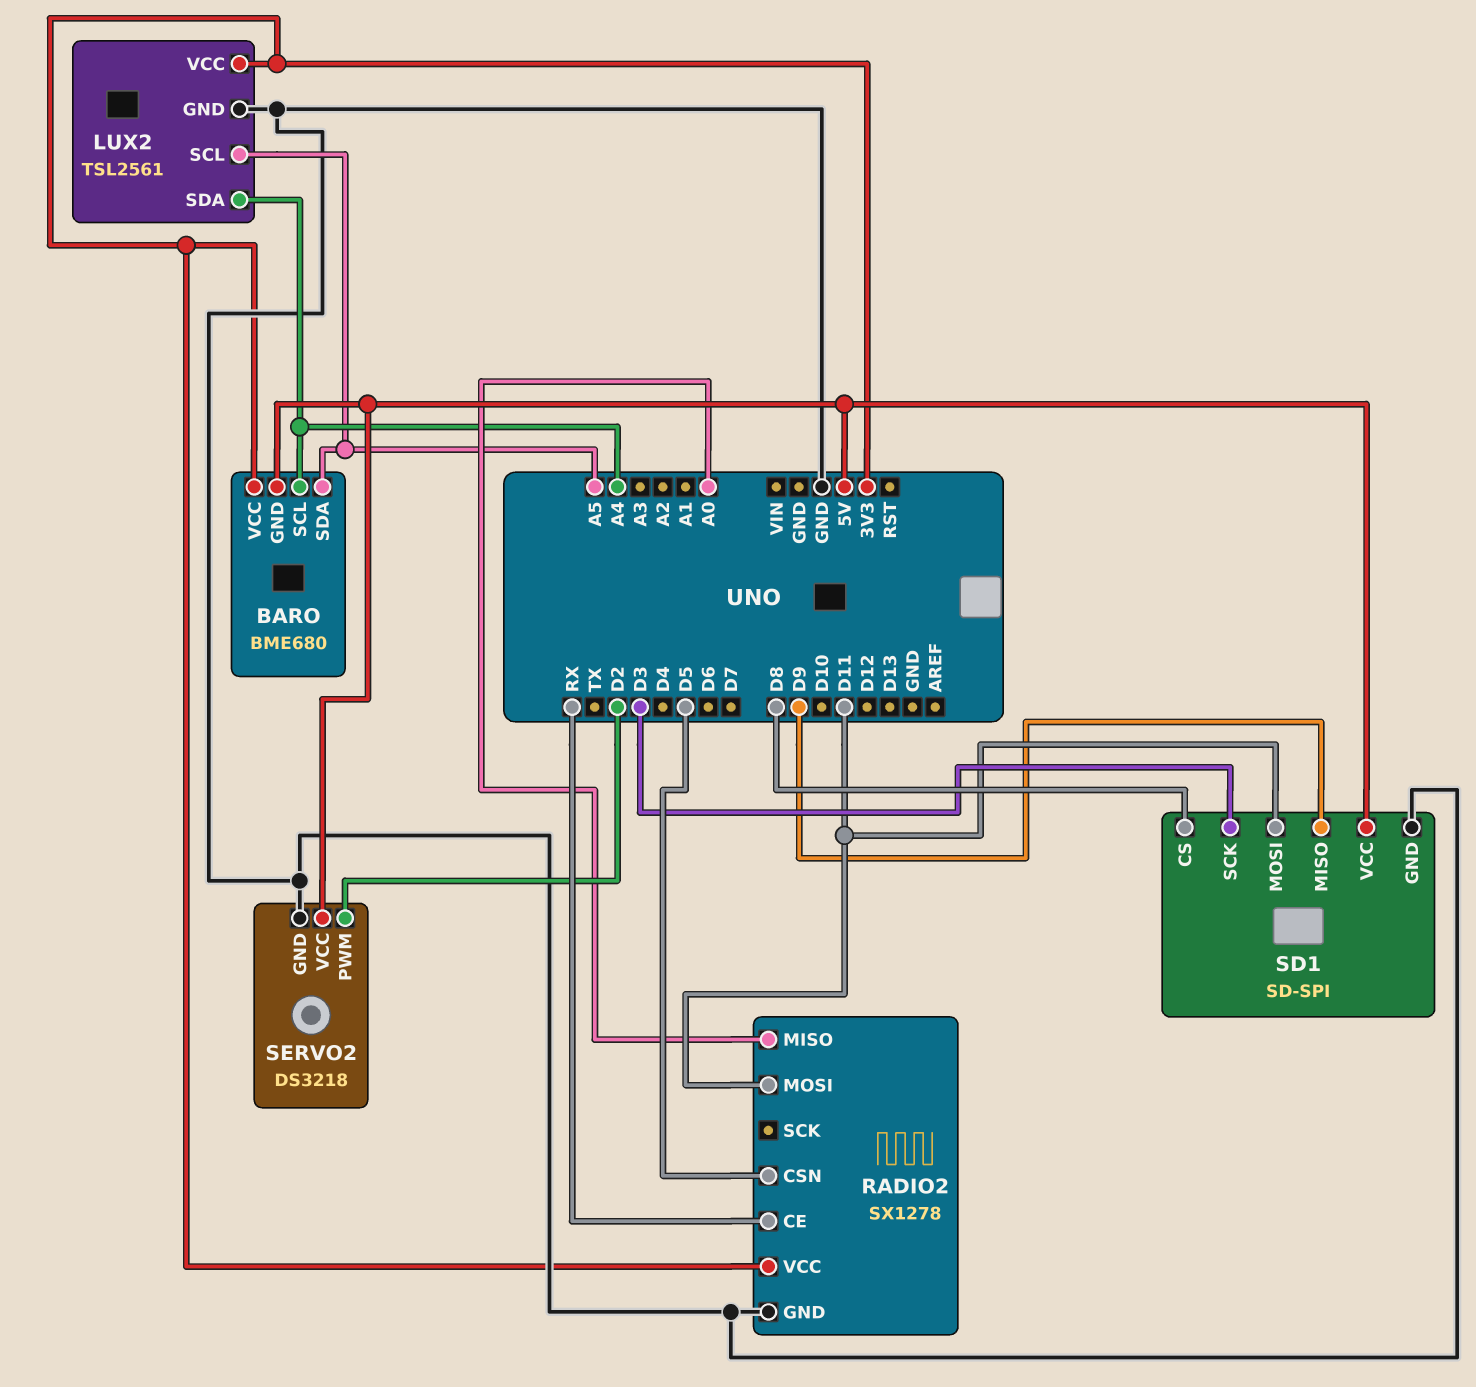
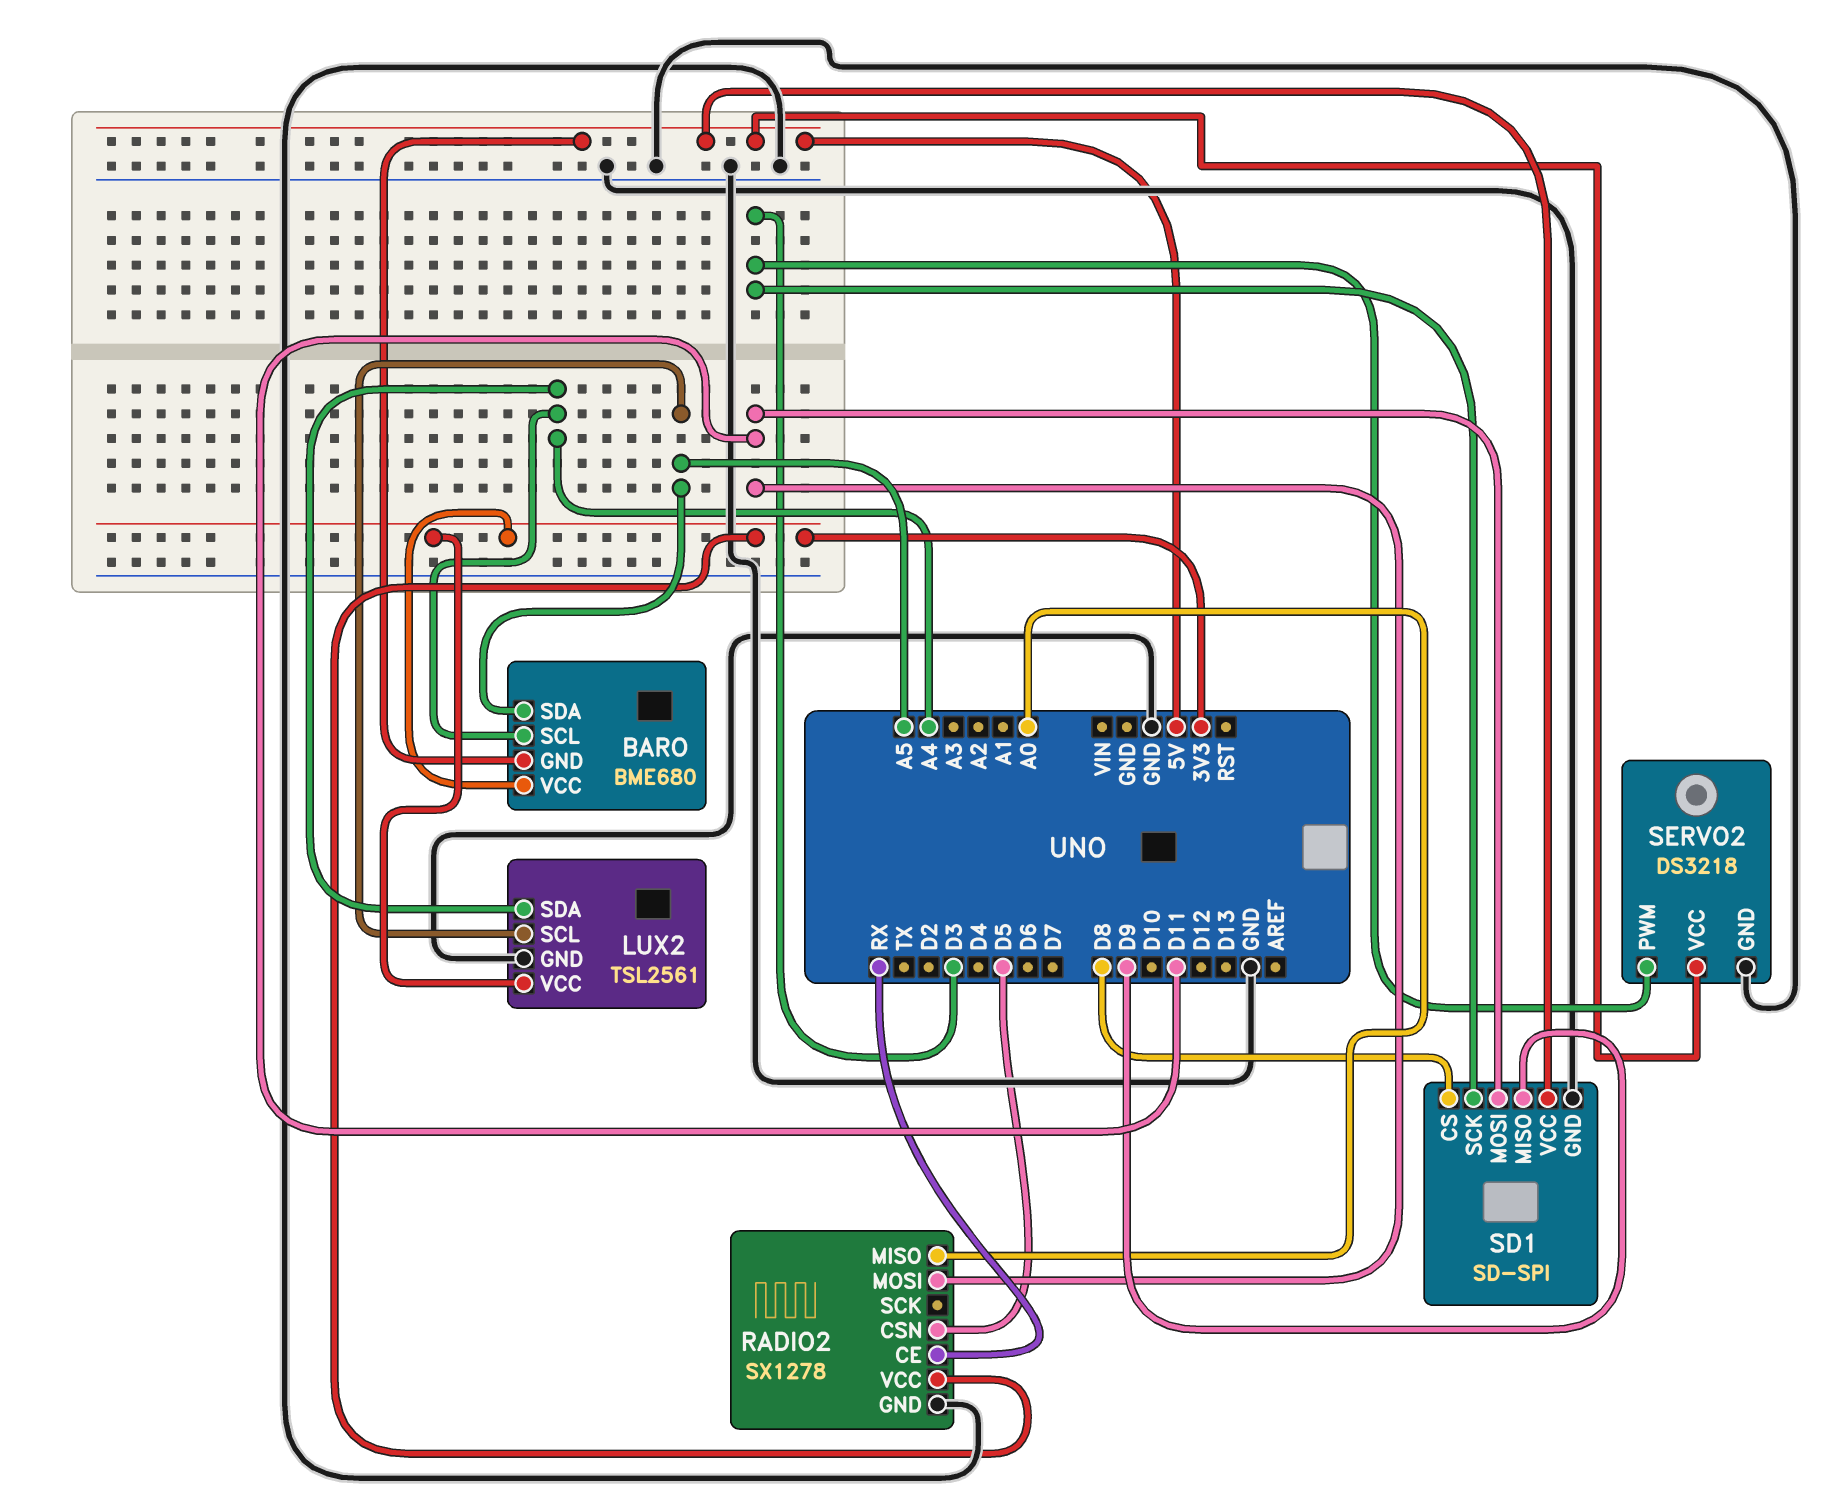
SERVO2 pin PWM: D2 -> D3

